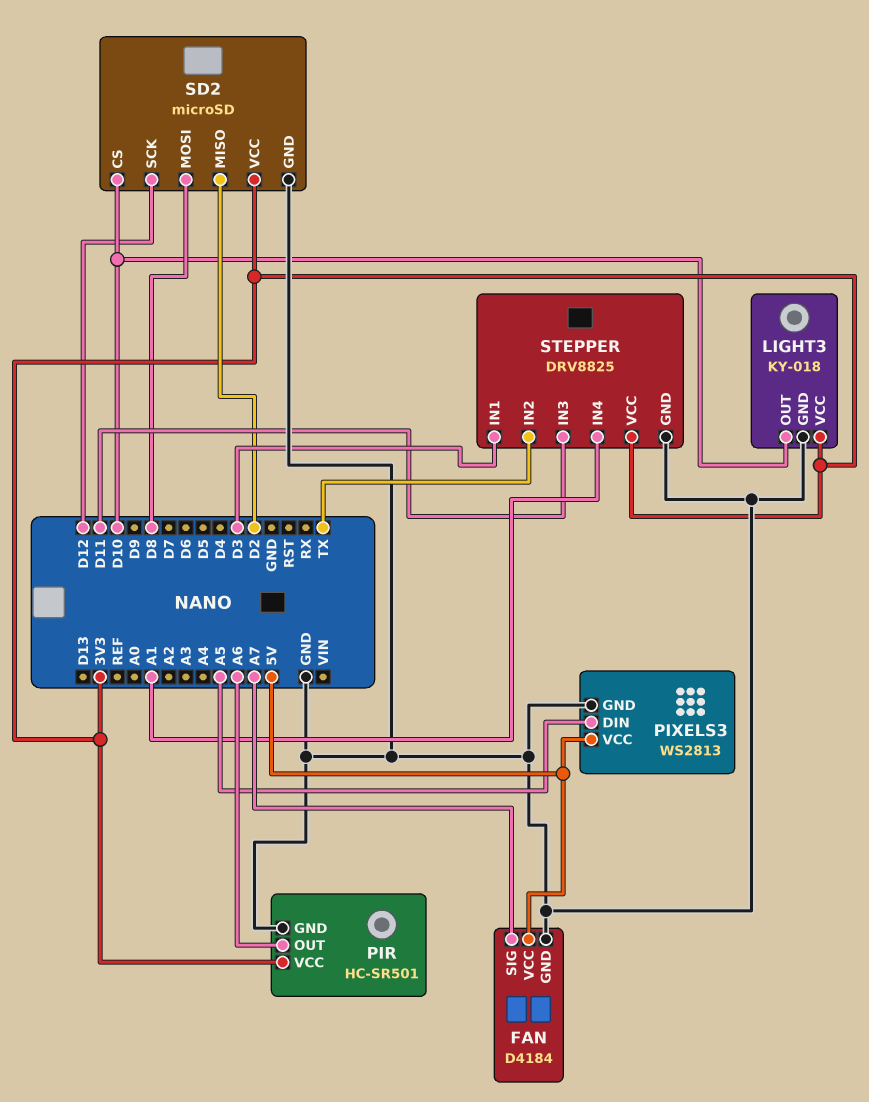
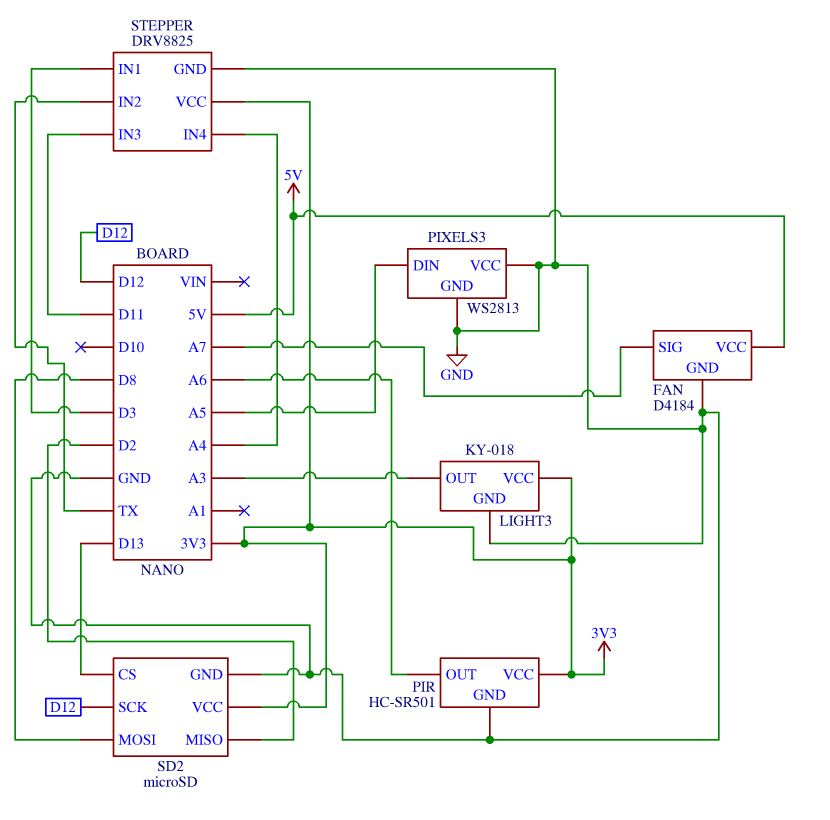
LIGHT3 pin OUT: D10 -> A3
PIXELS3 pin VCC: 5V -> GND
SD2 pin CS: D10 -> D13
STEPPER pin IN4: A1 -> A4

